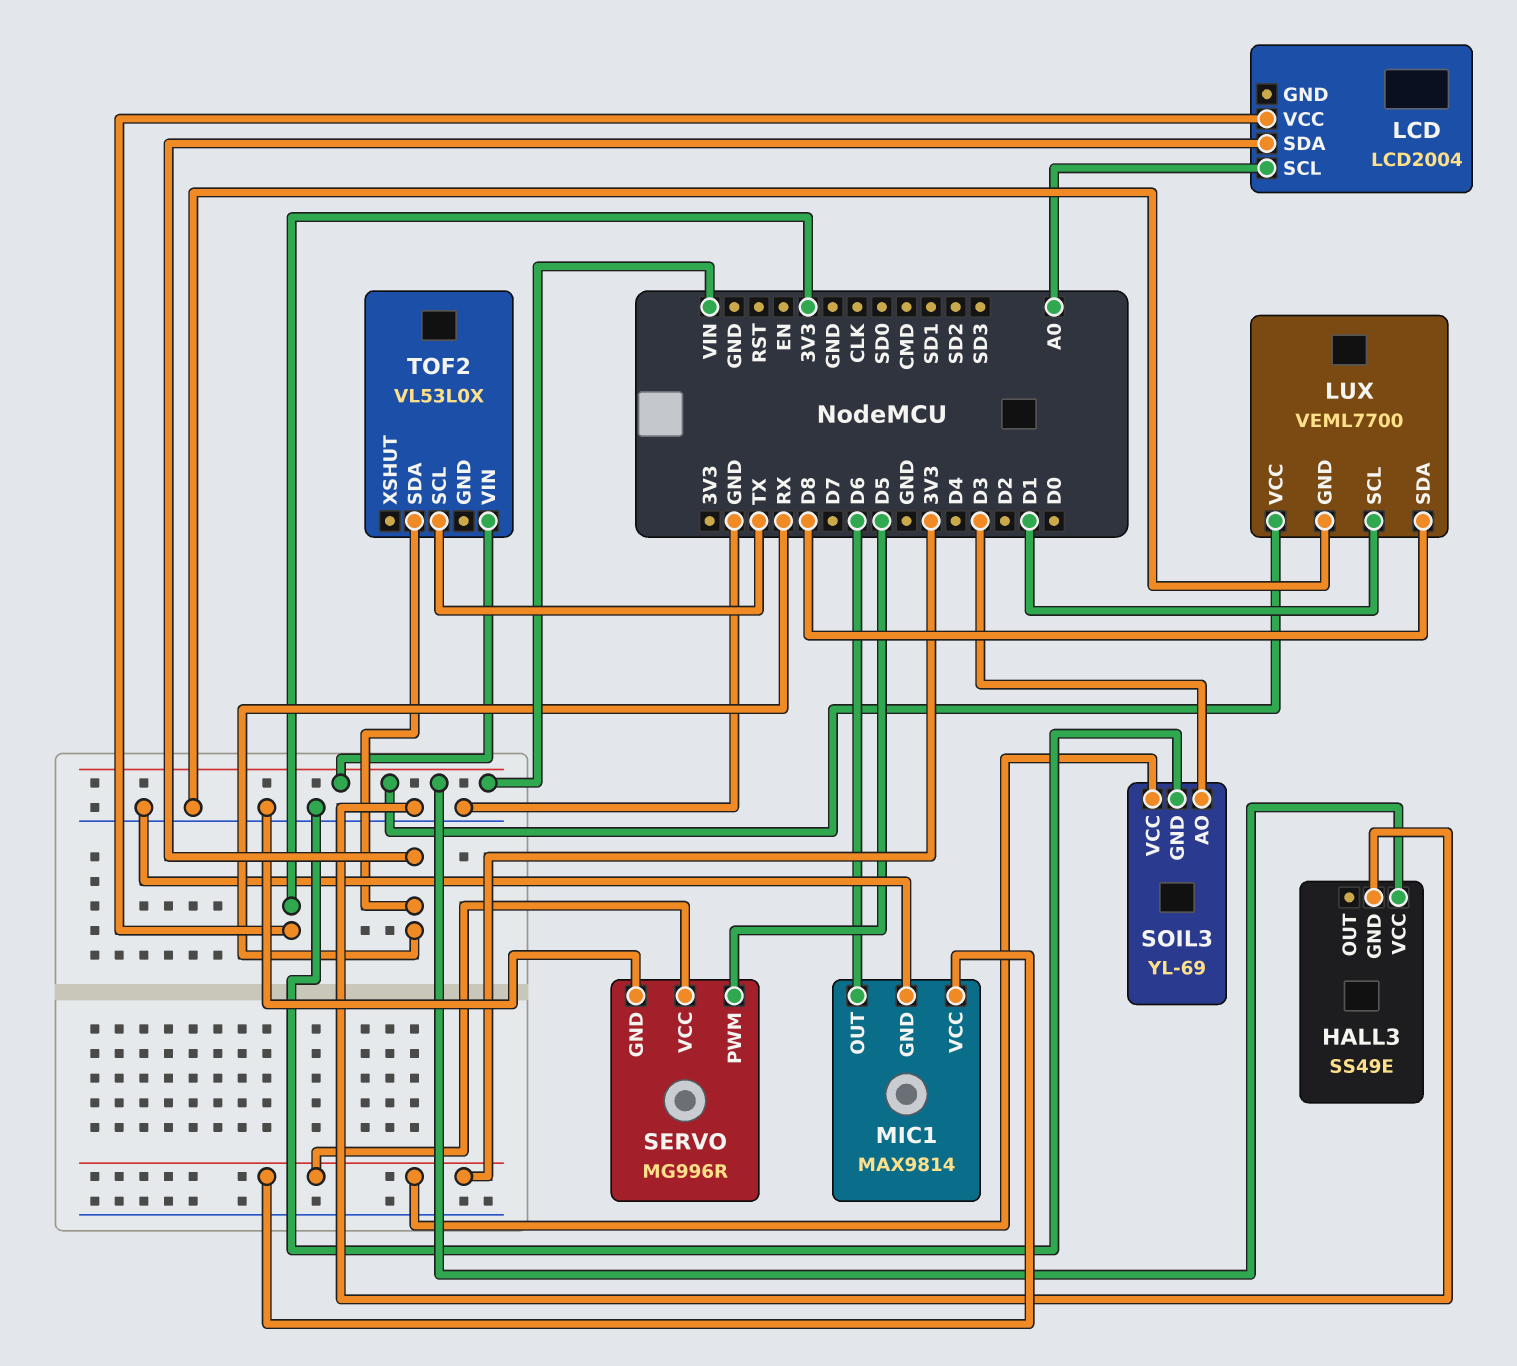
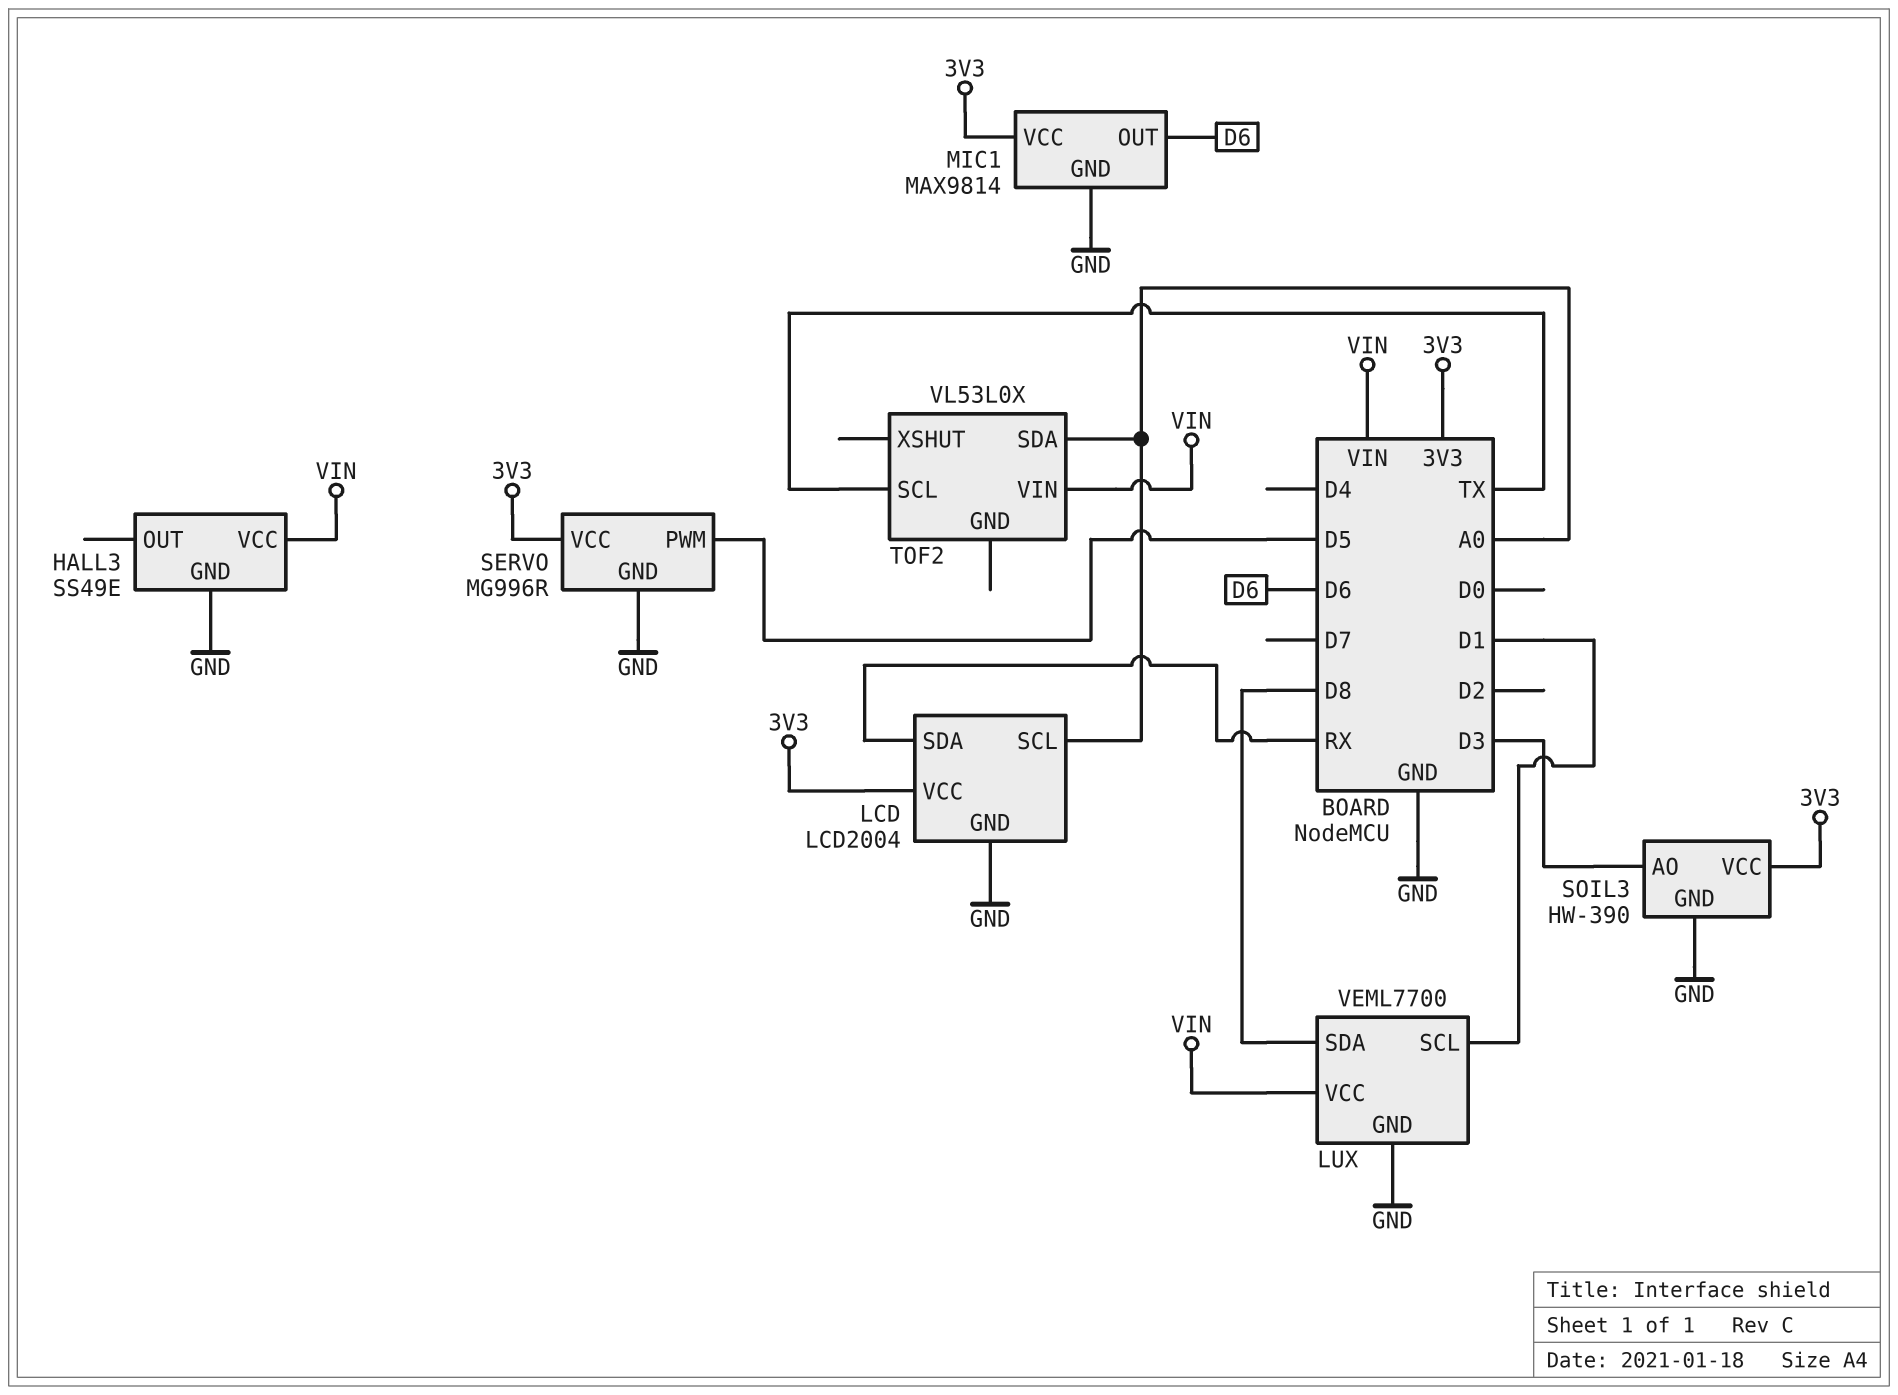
LCD pin GND: none -> GND
SOIL3: YL-69 -> HW-390
TOF2 pin SDA: RX -> A0

